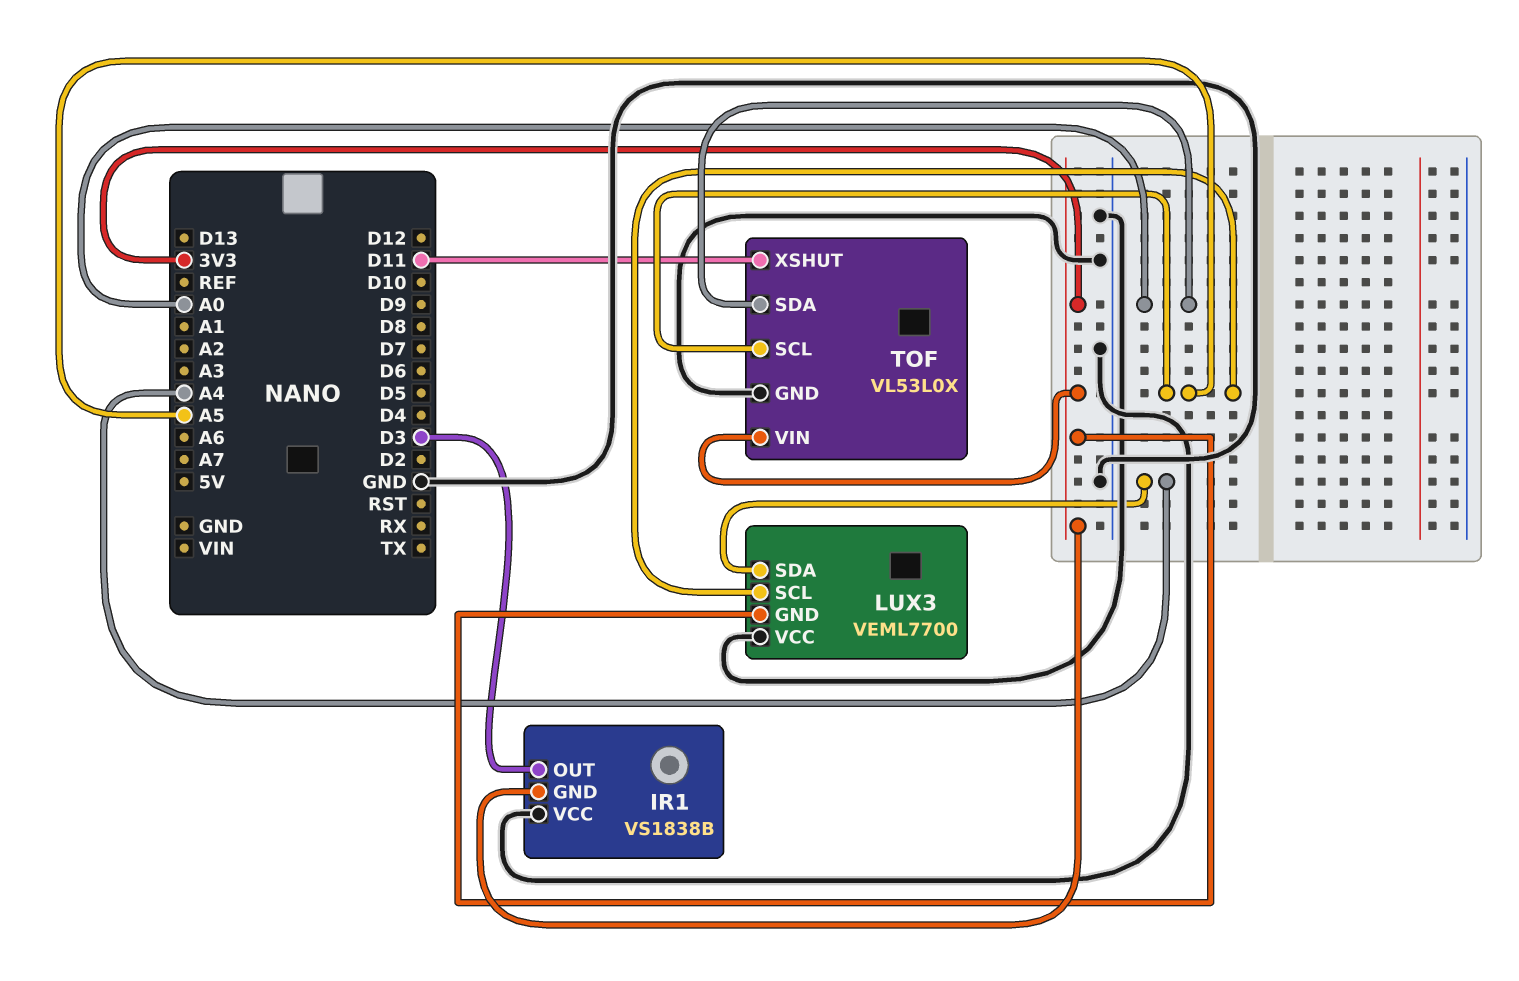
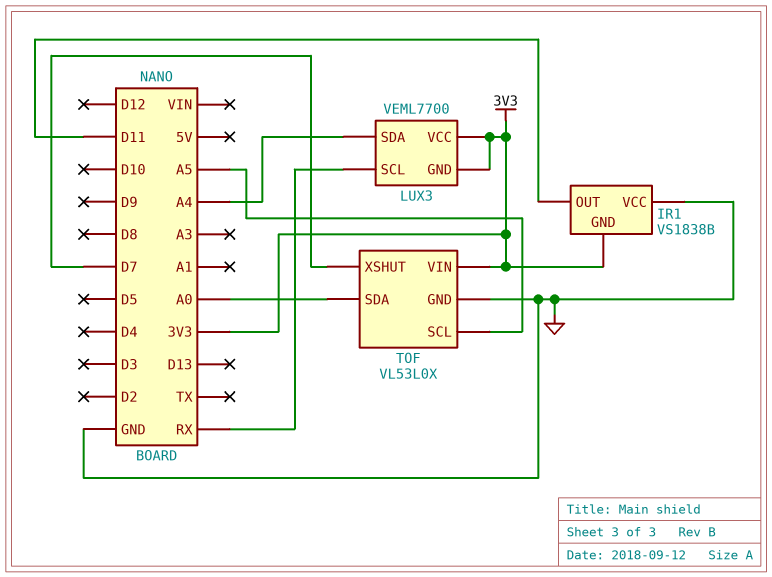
IR1 pin OUT: D3 -> D11
LUX3 pin SCL: A5 -> RX
LUX3 pin VCC: GND -> 3V3
TOF pin XSHUT: D11 -> D7

